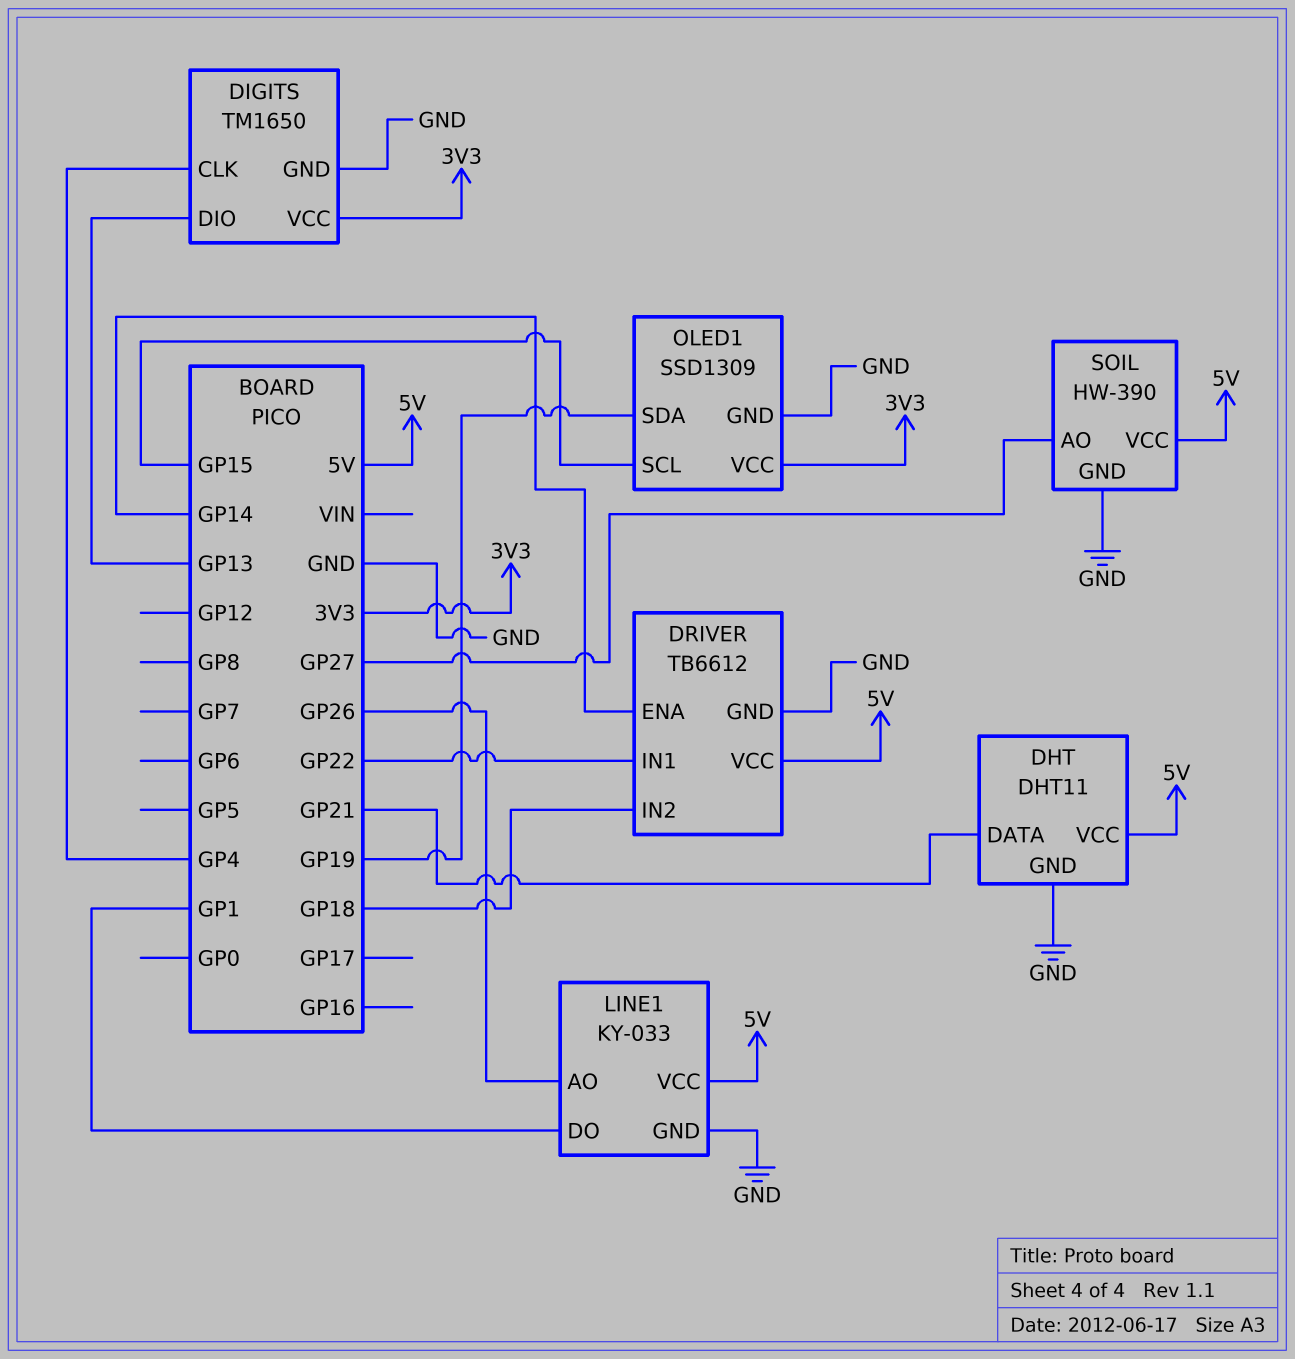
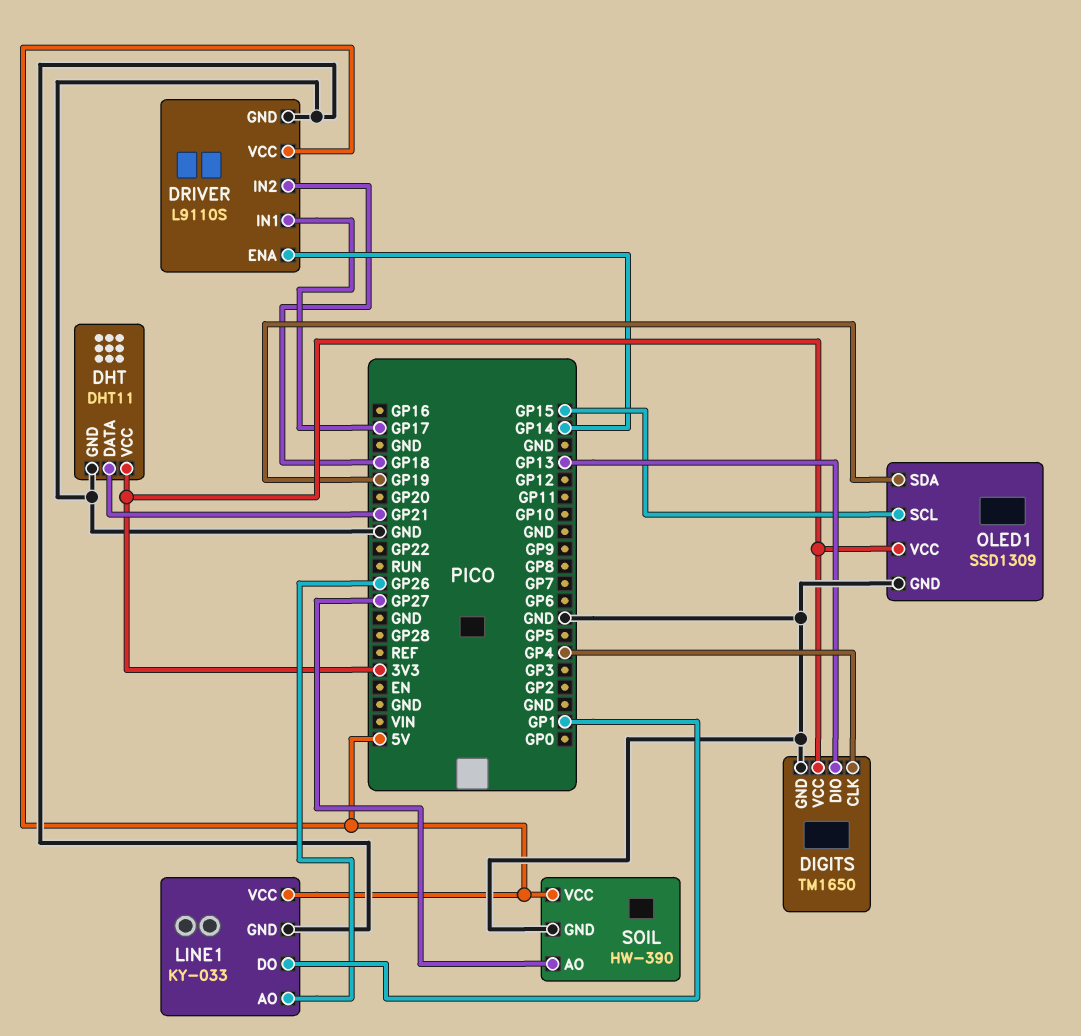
DHT pin VCC: 5V -> 3V3
DRIVER: TB6612 -> L9110S
DRIVER pin IN1: GP22 -> GP17

